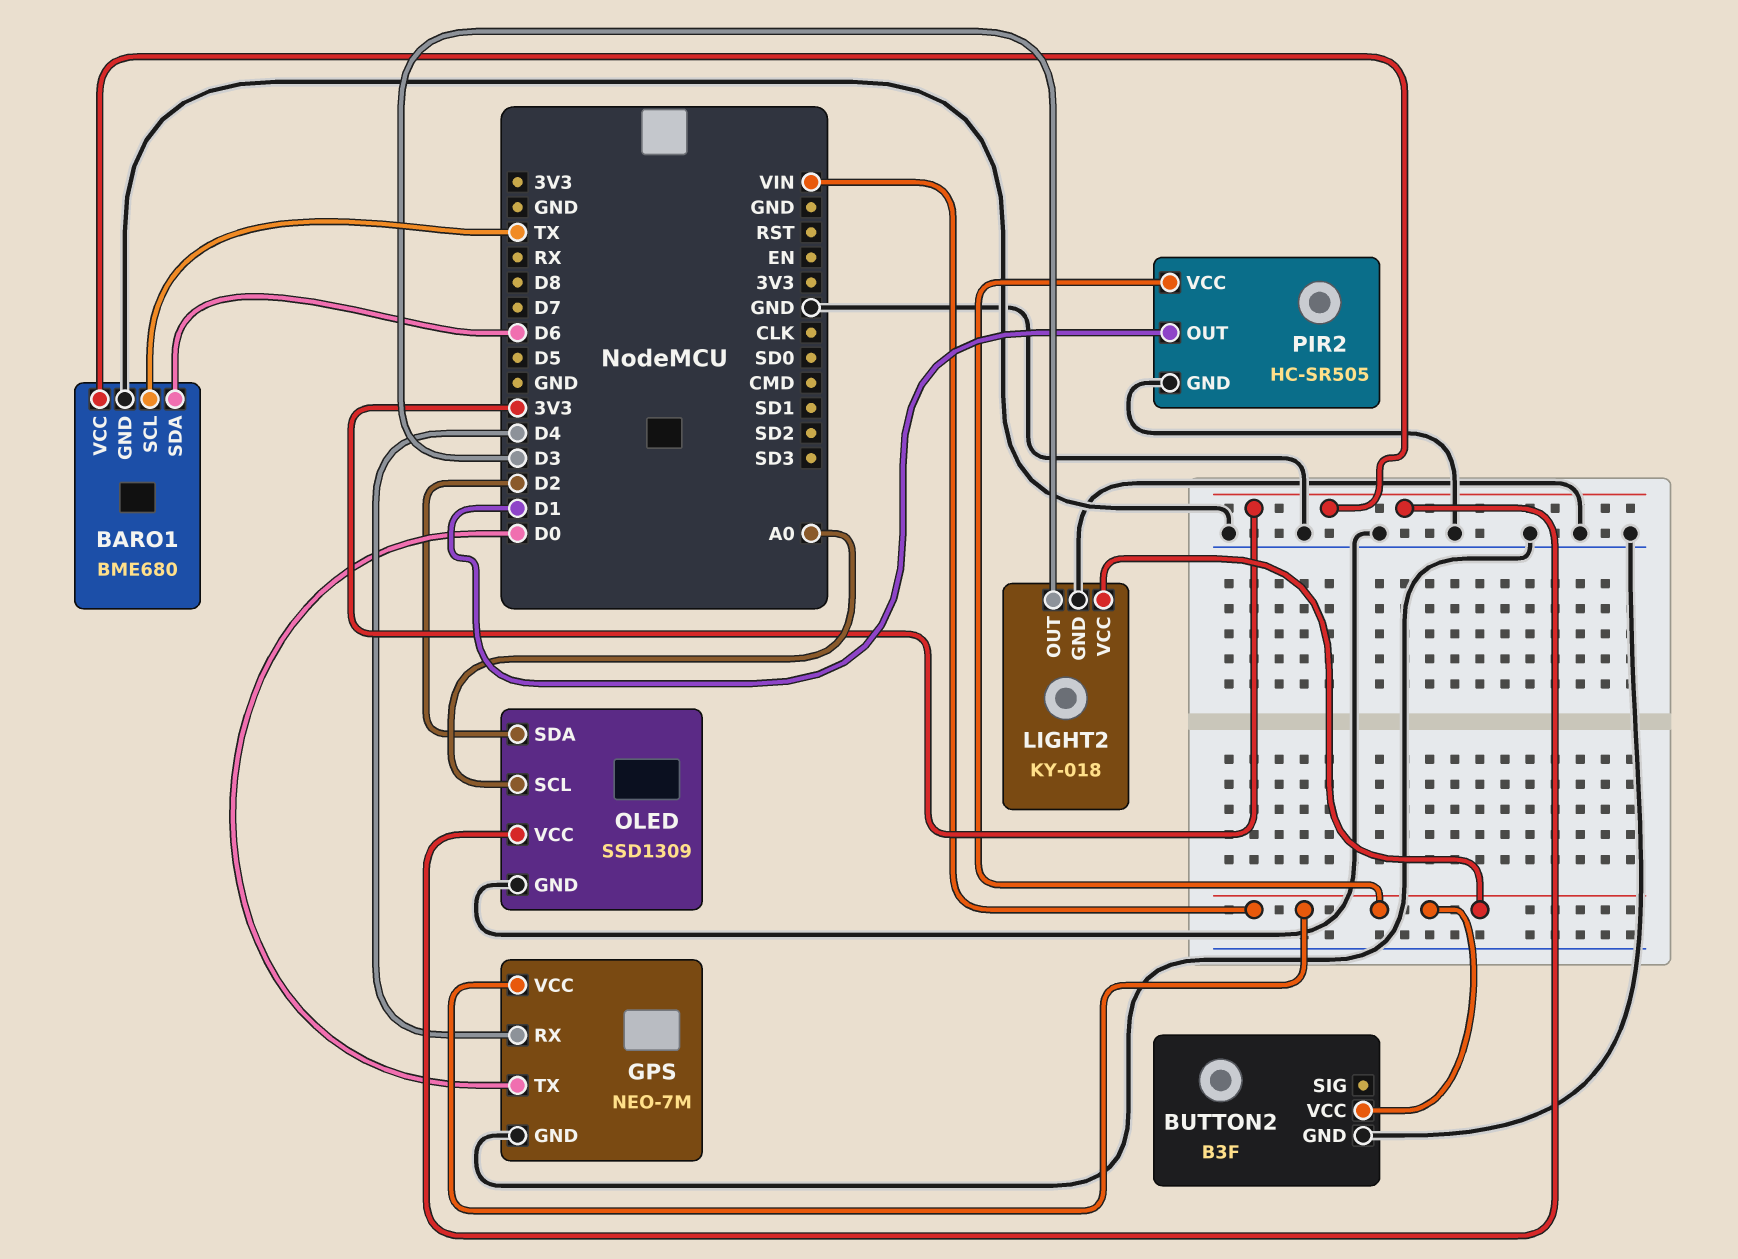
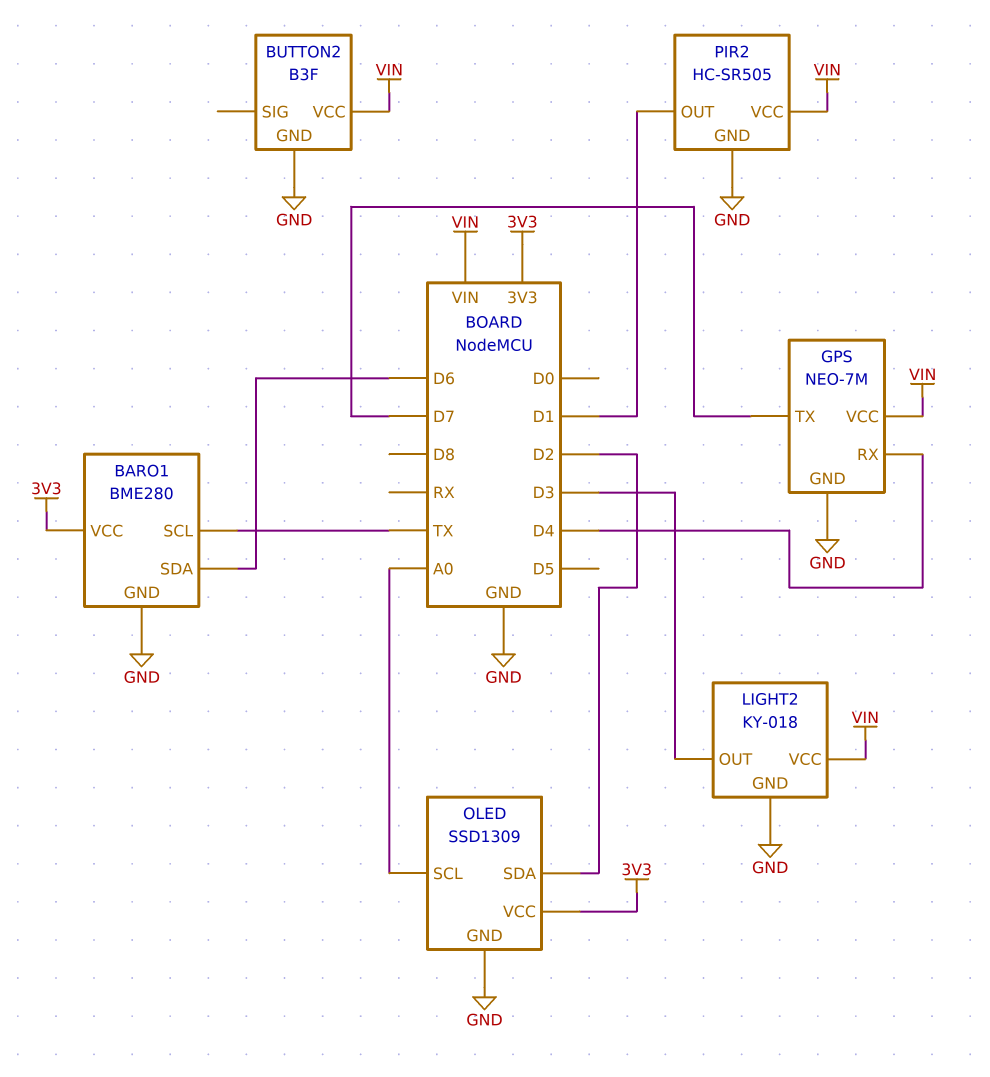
BARO1: BME680 -> BME280
GPS pin TX: D0 -> D7

